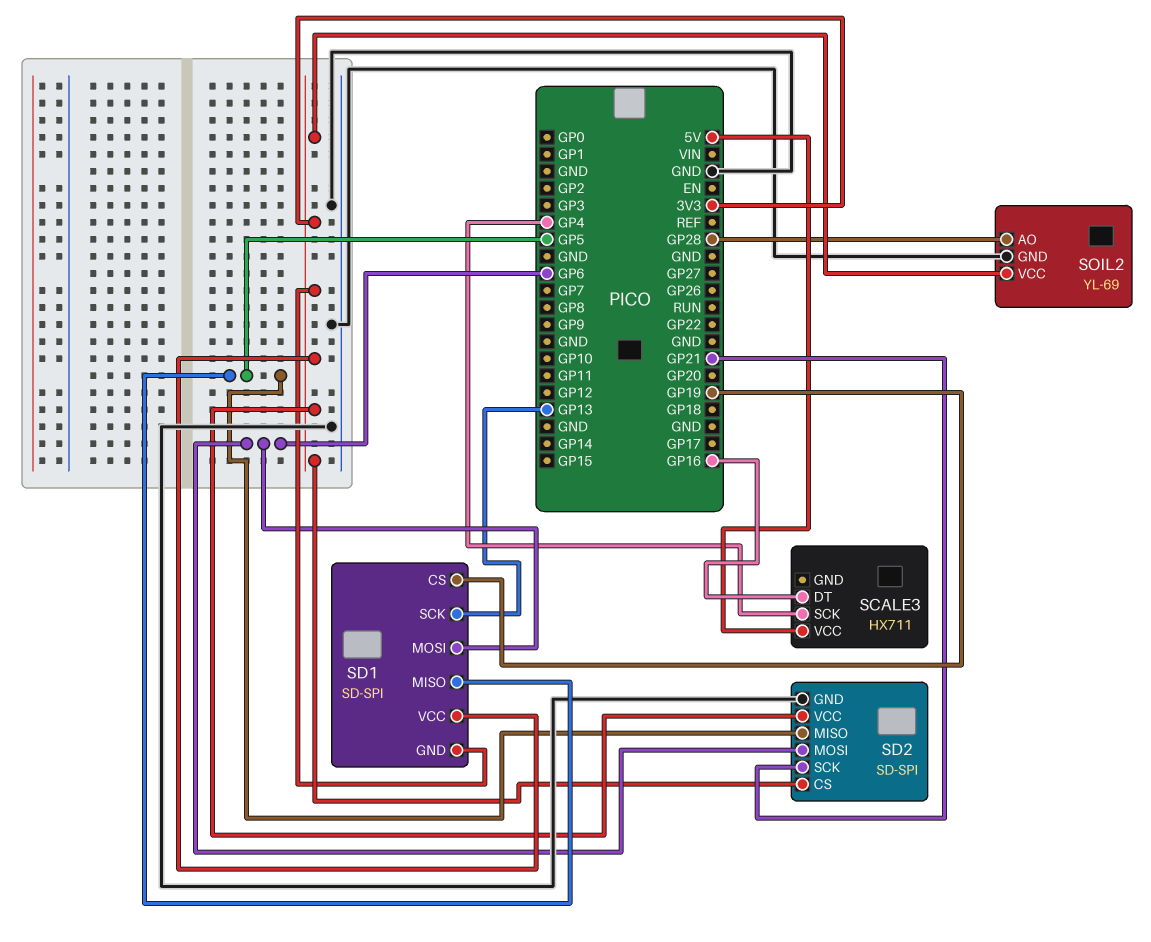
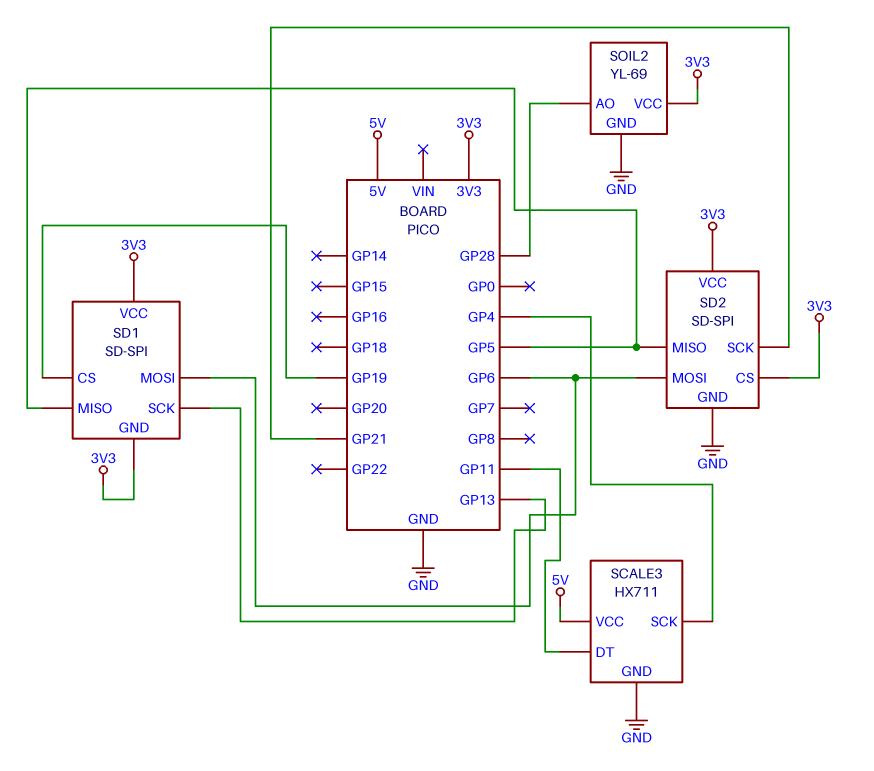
SCALE3 pin DT: GP16 -> GP11
SCALE3 pin GND: none -> GND

